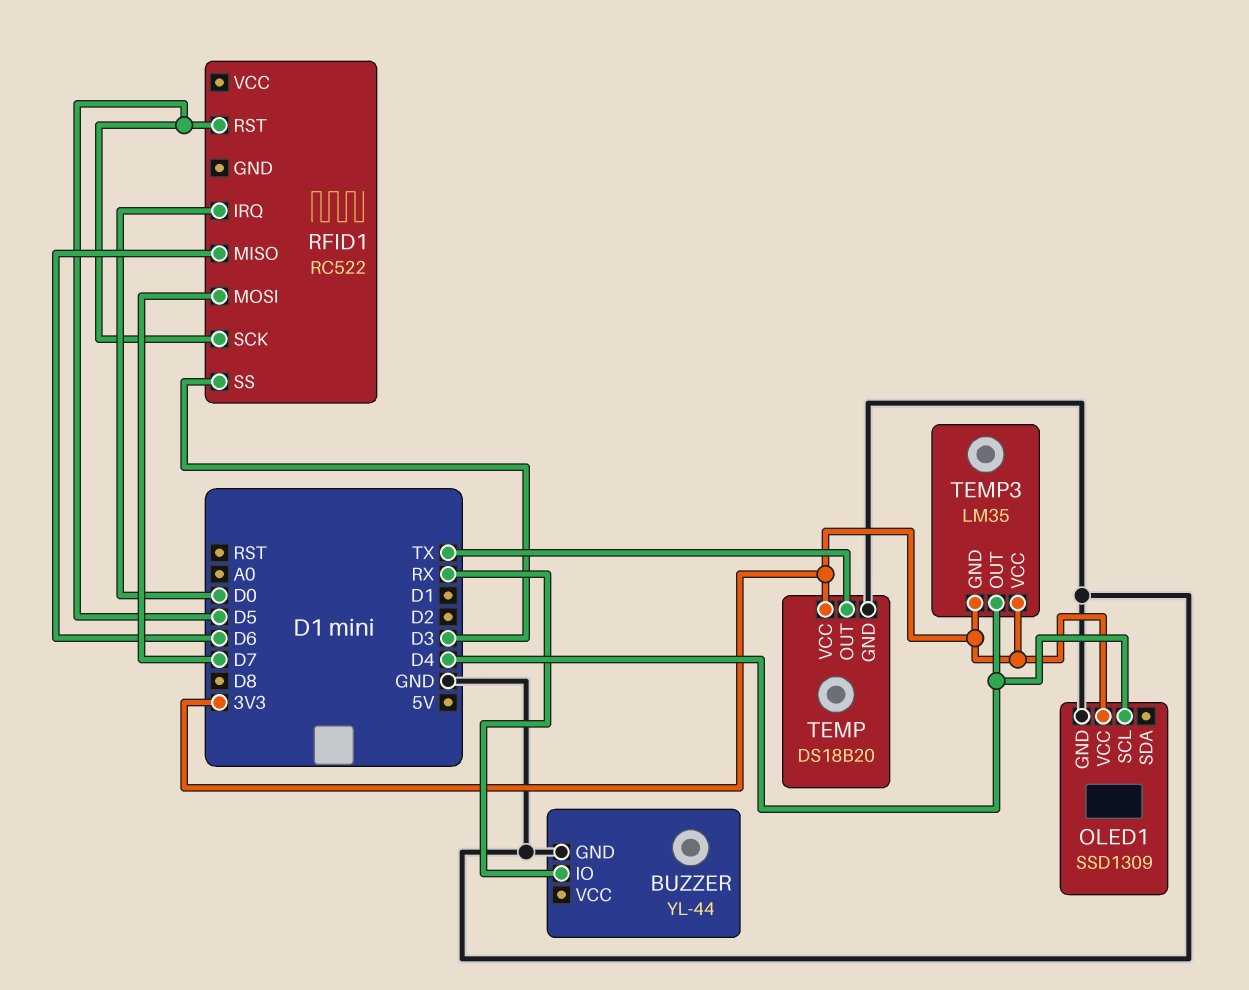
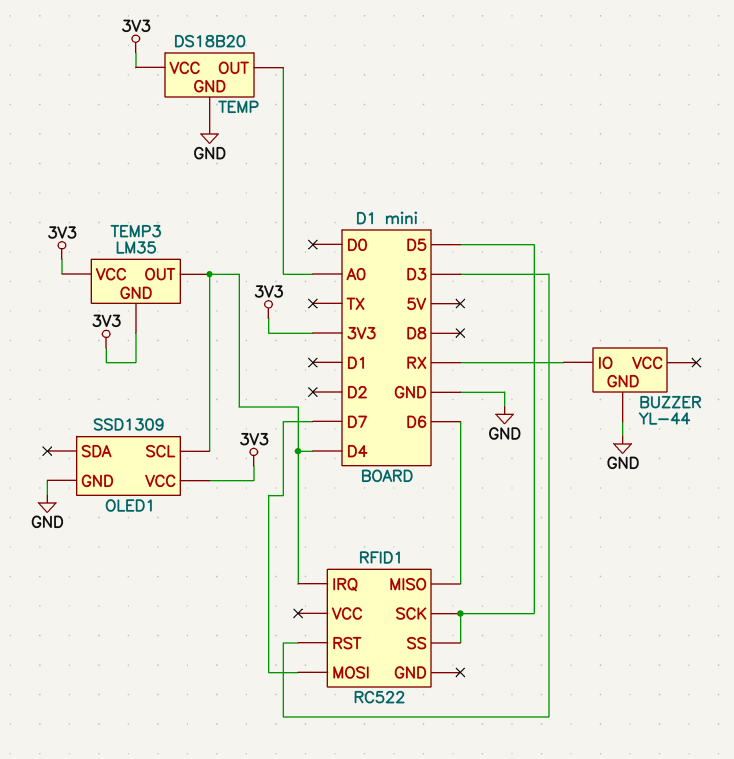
RFID1 pin IRQ: D0 -> D4
RFID1 pin RST: D5 -> D3
RFID1 pin SS: D3 -> D5
TEMP pin OUT: TX -> A0

